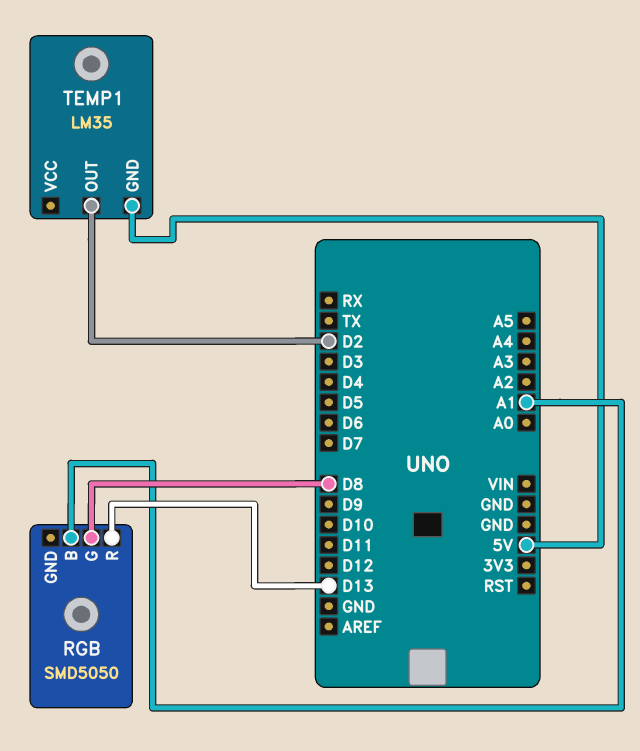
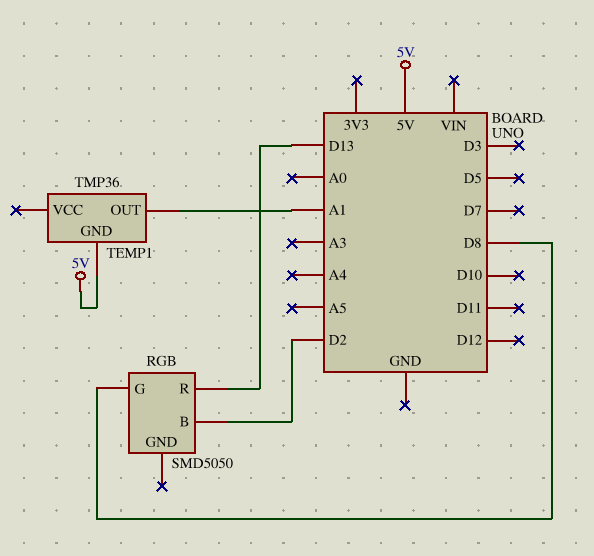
RGB pin B: A1 -> D2
TEMP1: LM35 -> TMP36
TEMP1 pin OUT: D2 -> A1

